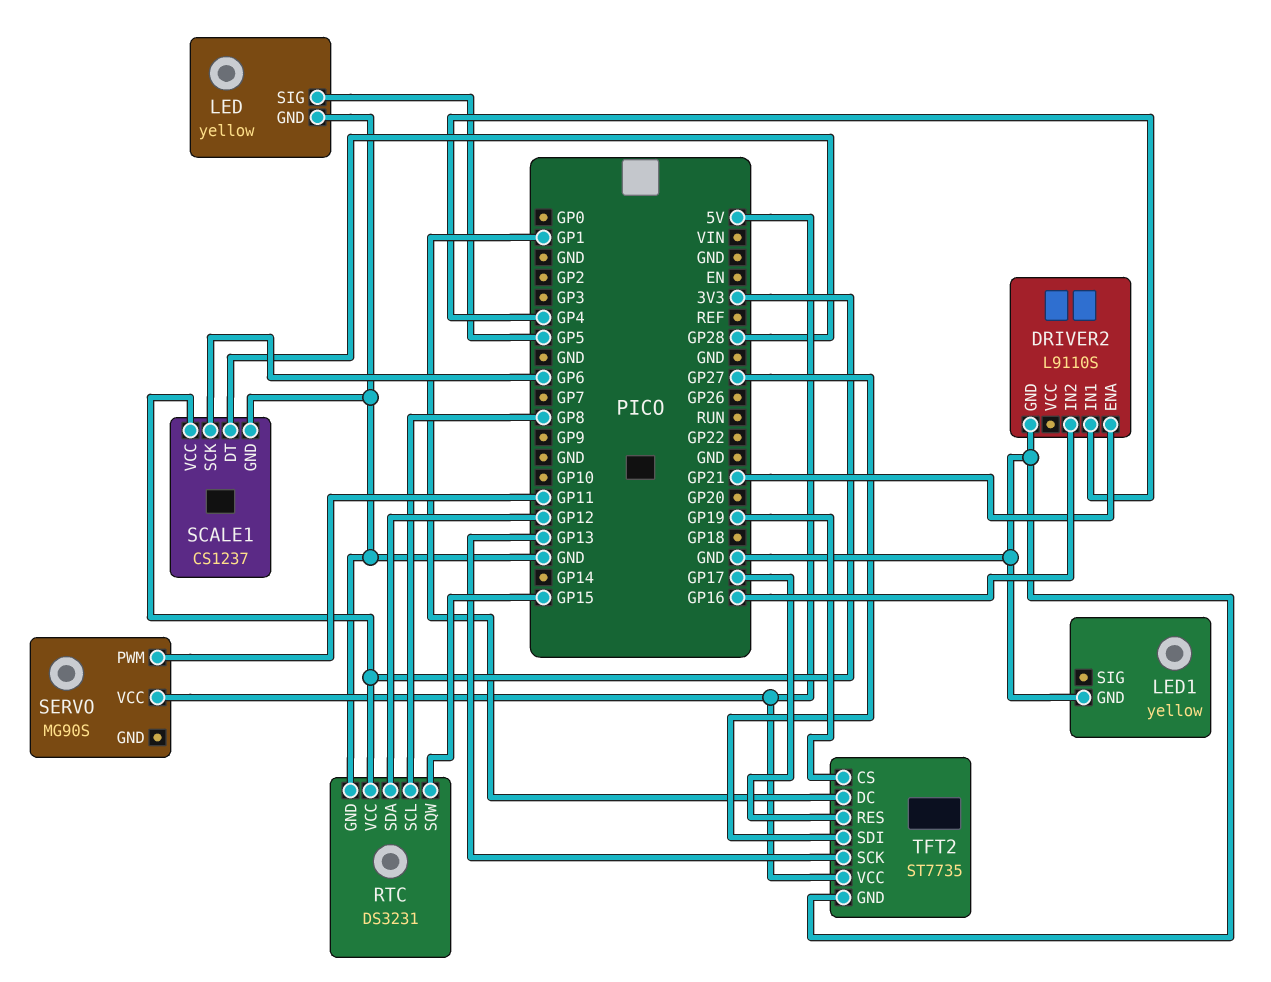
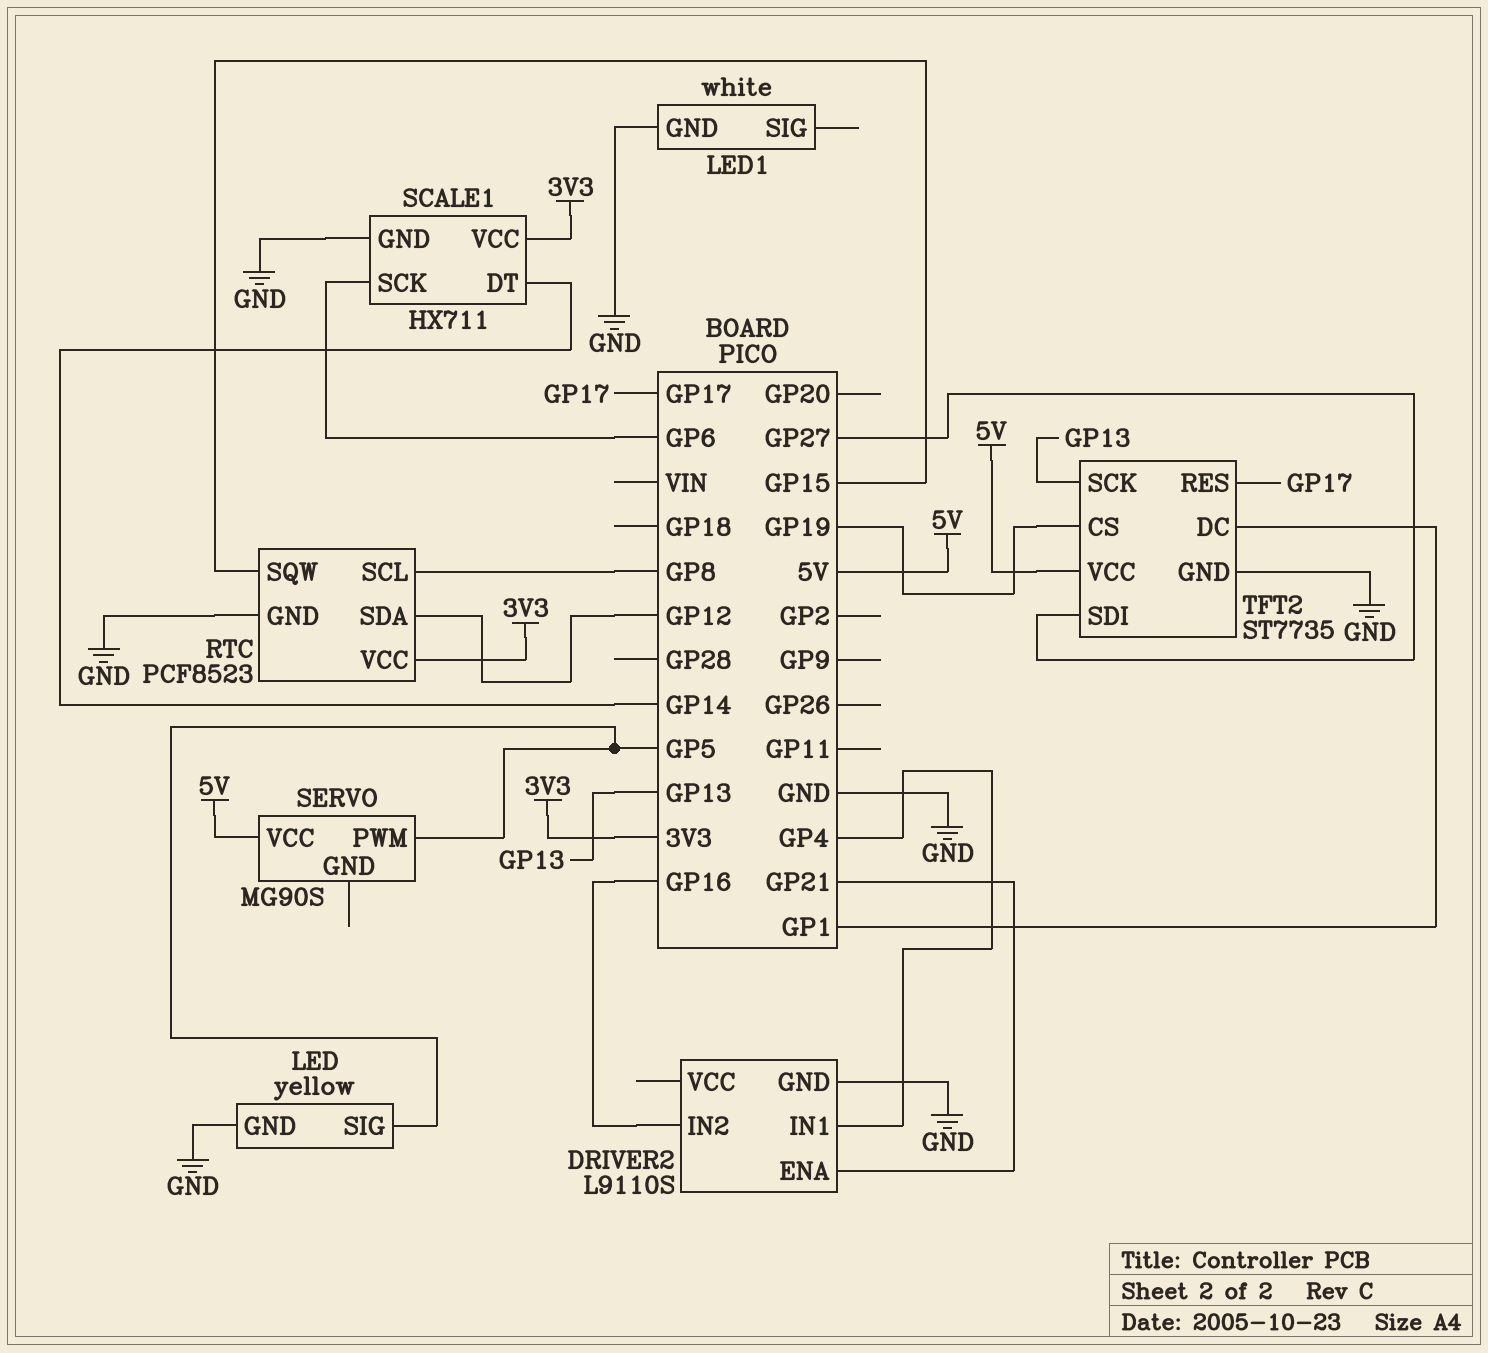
LED1: yellow -> white
RTC: DS3231 -> PCF8523
SCALE1: CS1237 -> HX711
SCALE1 pin DT: GP28 -> GP14
SERVO pin PWM: GP11 -> GP5

